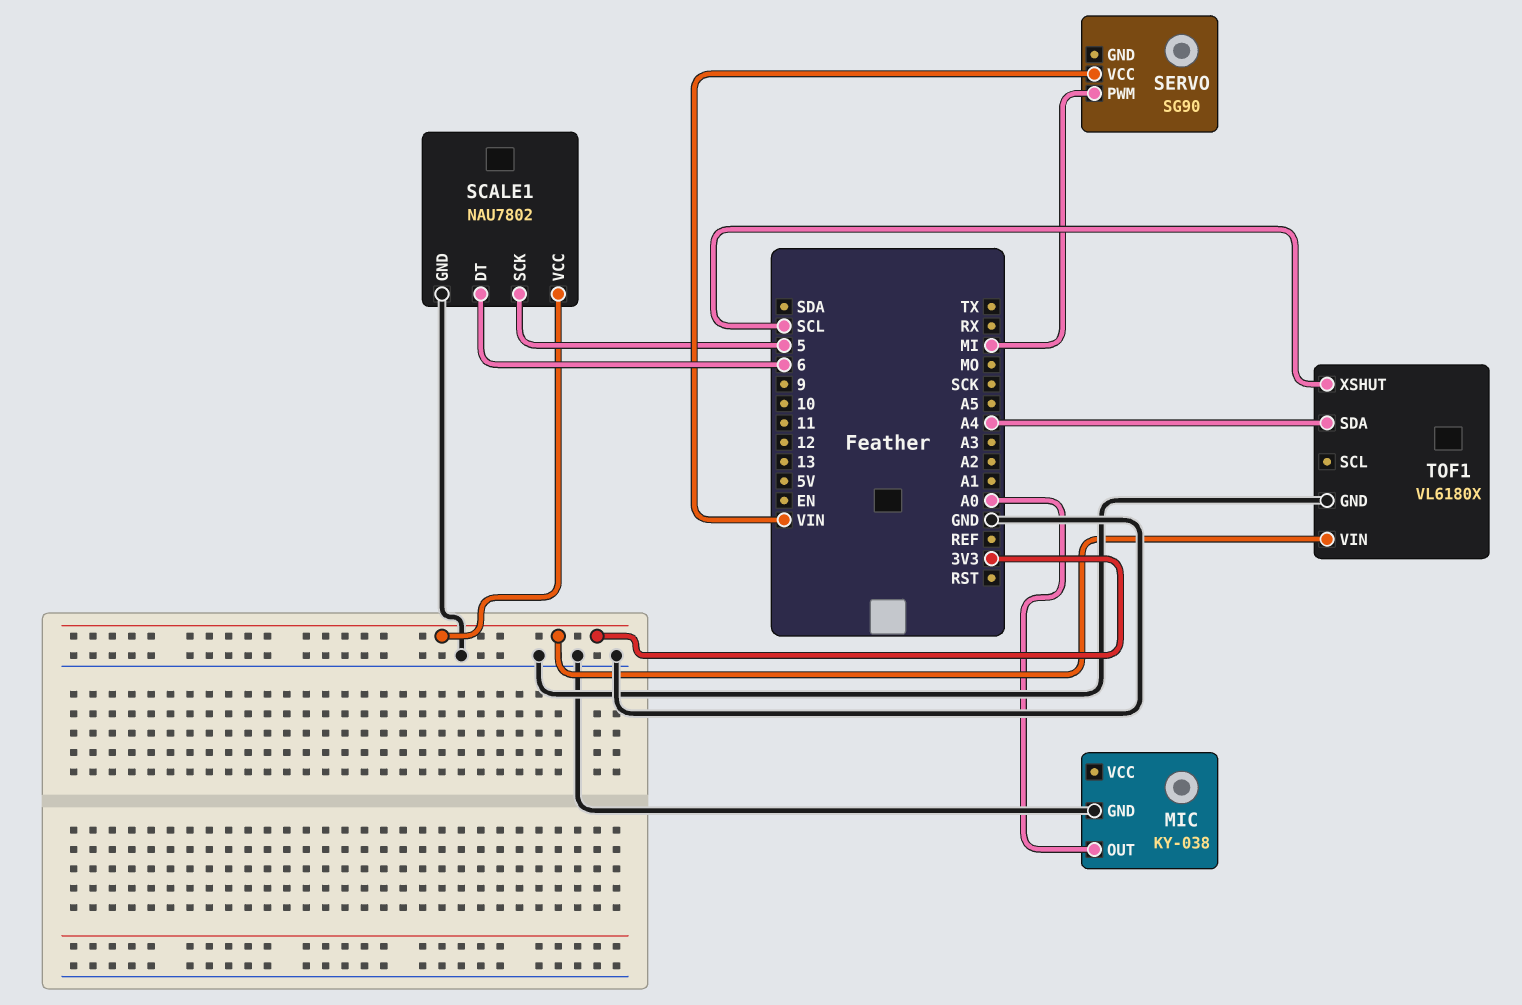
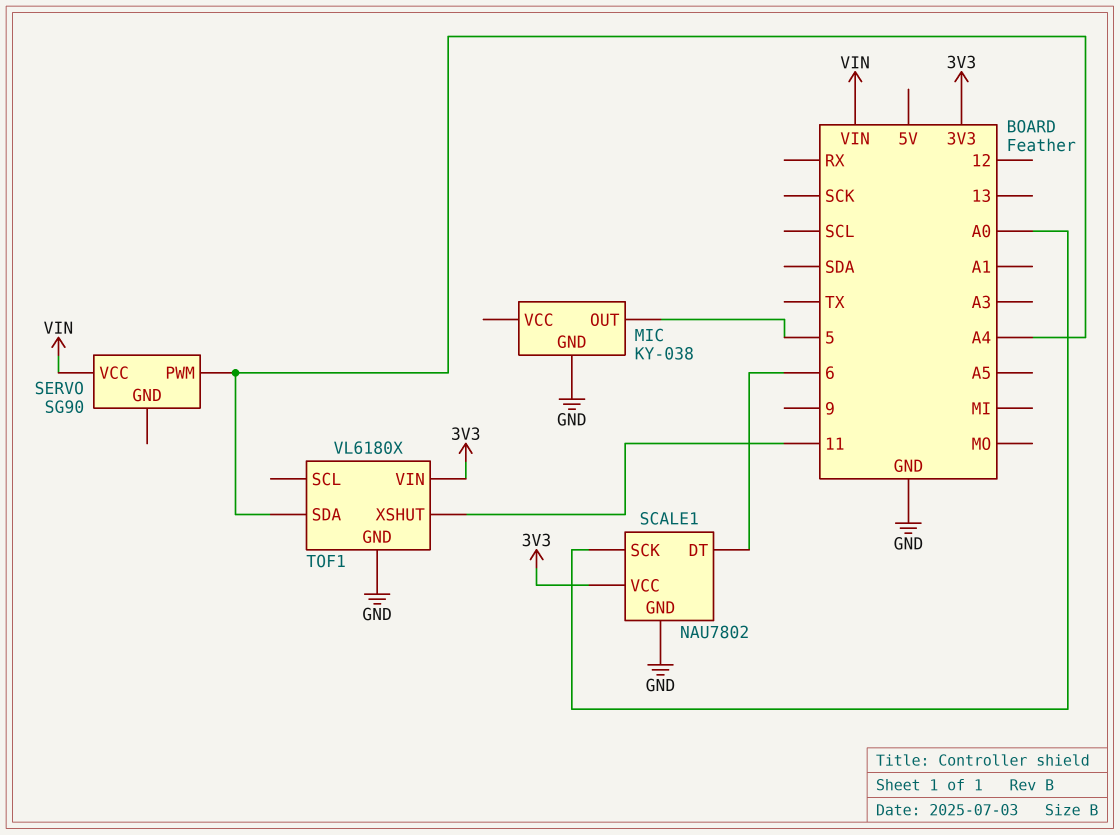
MIC pin OUT: A0 -> 5
SCALE1 pin SCK: 5 -> A0
SERVO pin PWM: MI -> A4
TOF1 pin XSHUT: SCL -> 11

